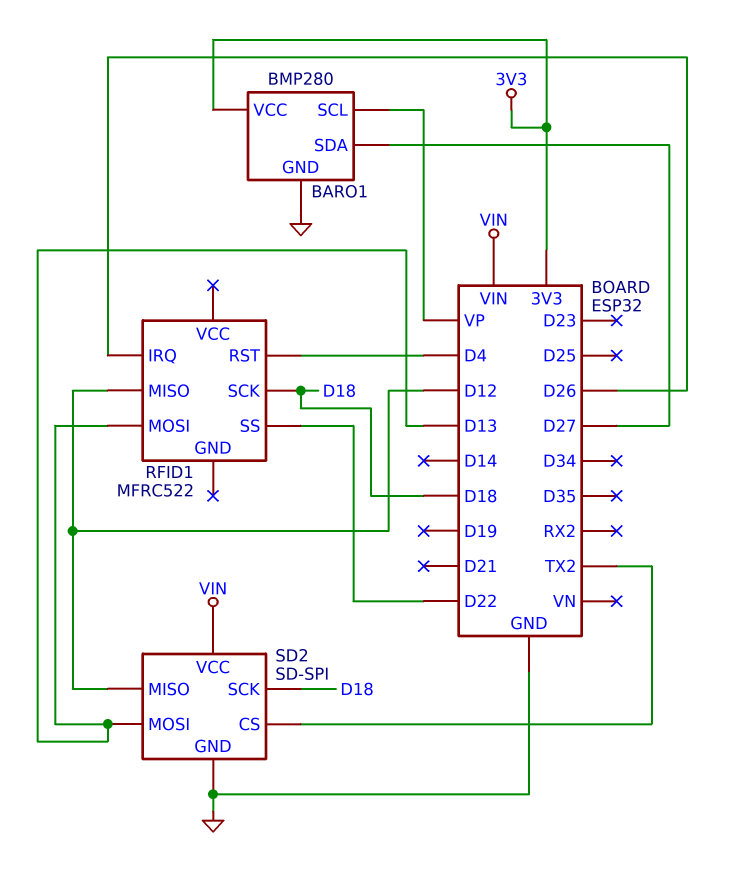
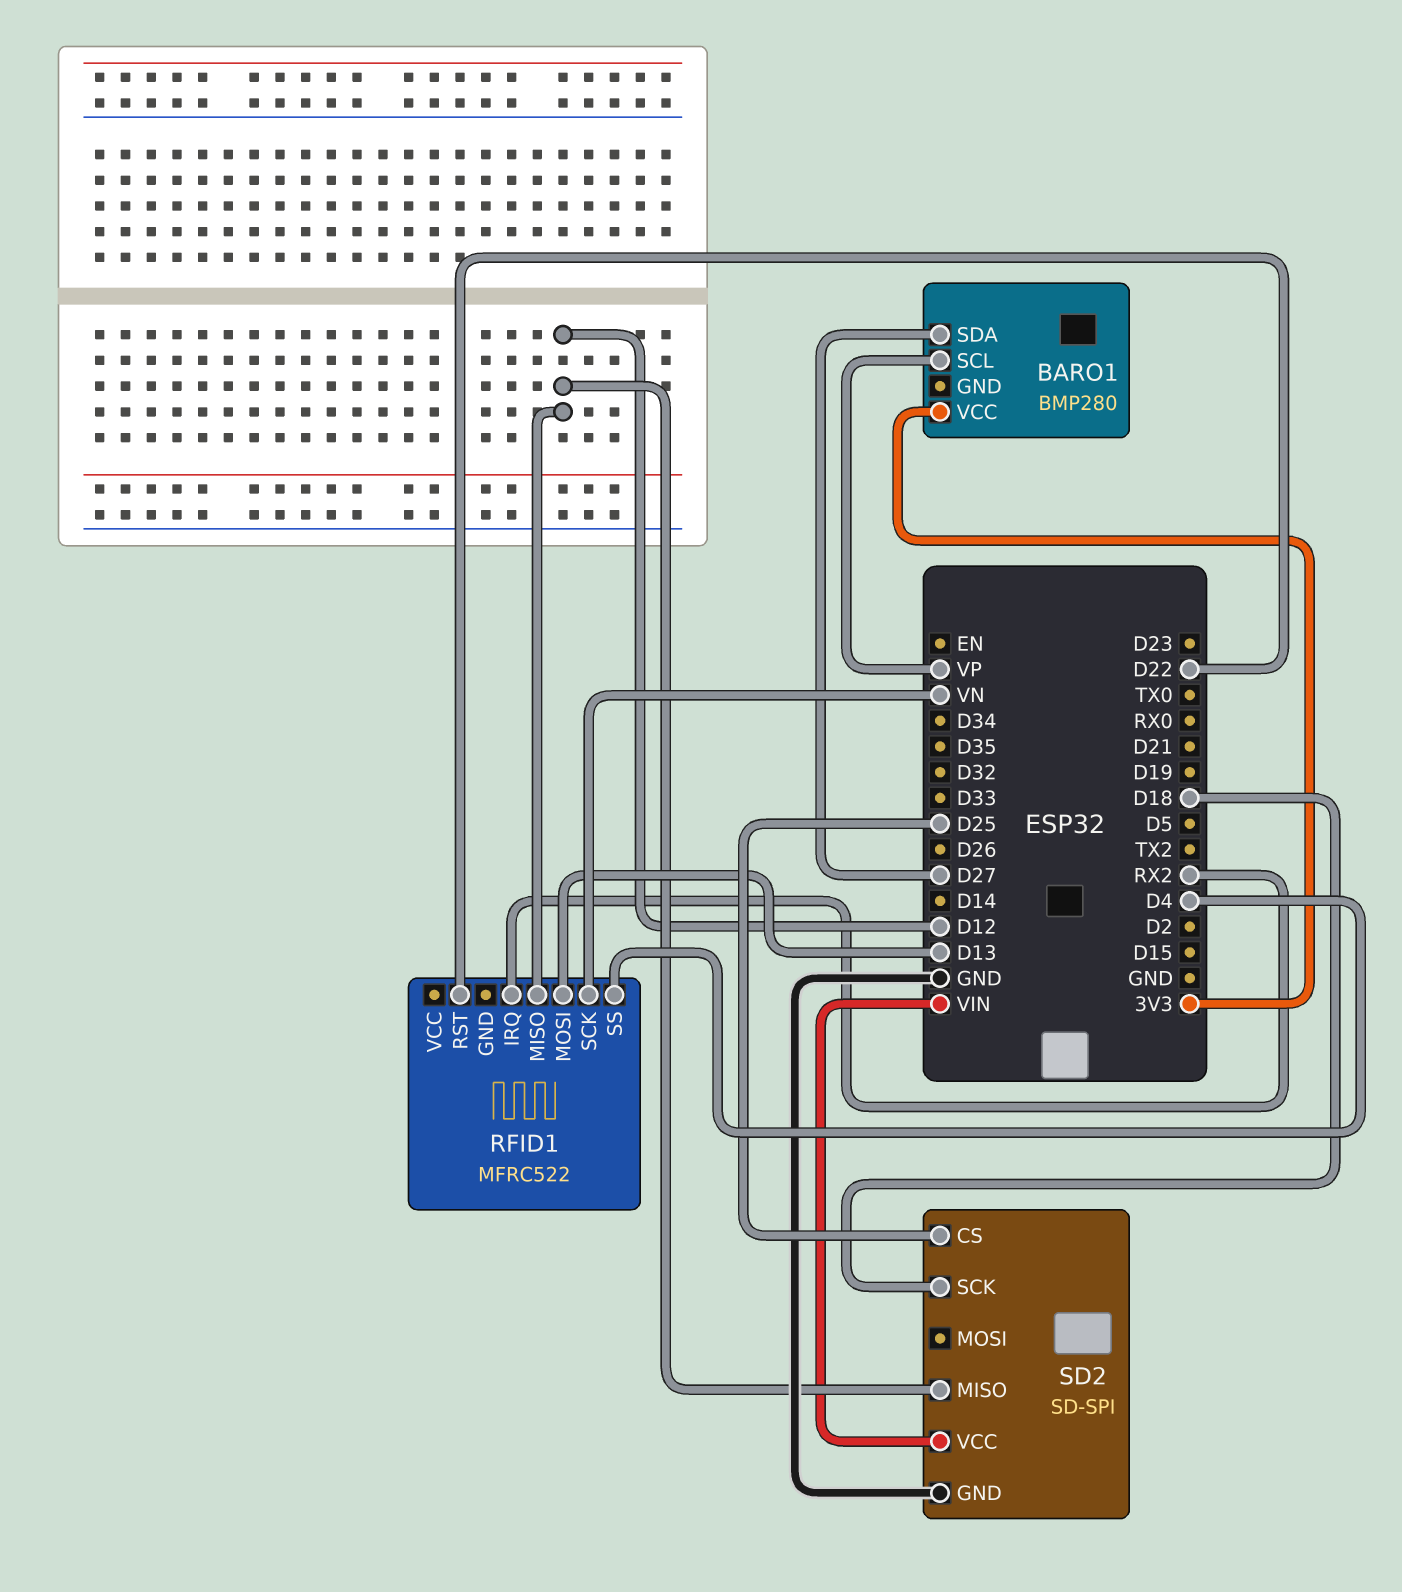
BARO1 pin GND: GND -> none
RFID1 pin IRQ: D26 -> RX2
RFID1 pin RST: D4 -> D22
RFID1 pin SCK: D18 -> VN
RFID1 pin SS: D22 -> D4
SD2 pin CS: TX2 -> D25
SD2 pin MOSI: D13 -> none

